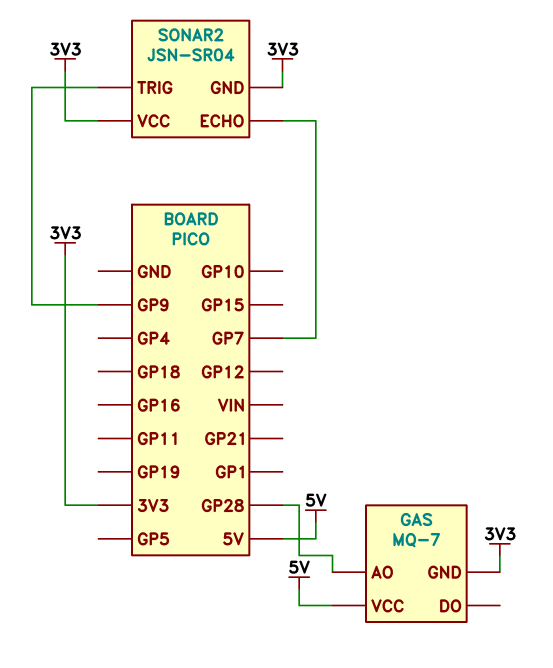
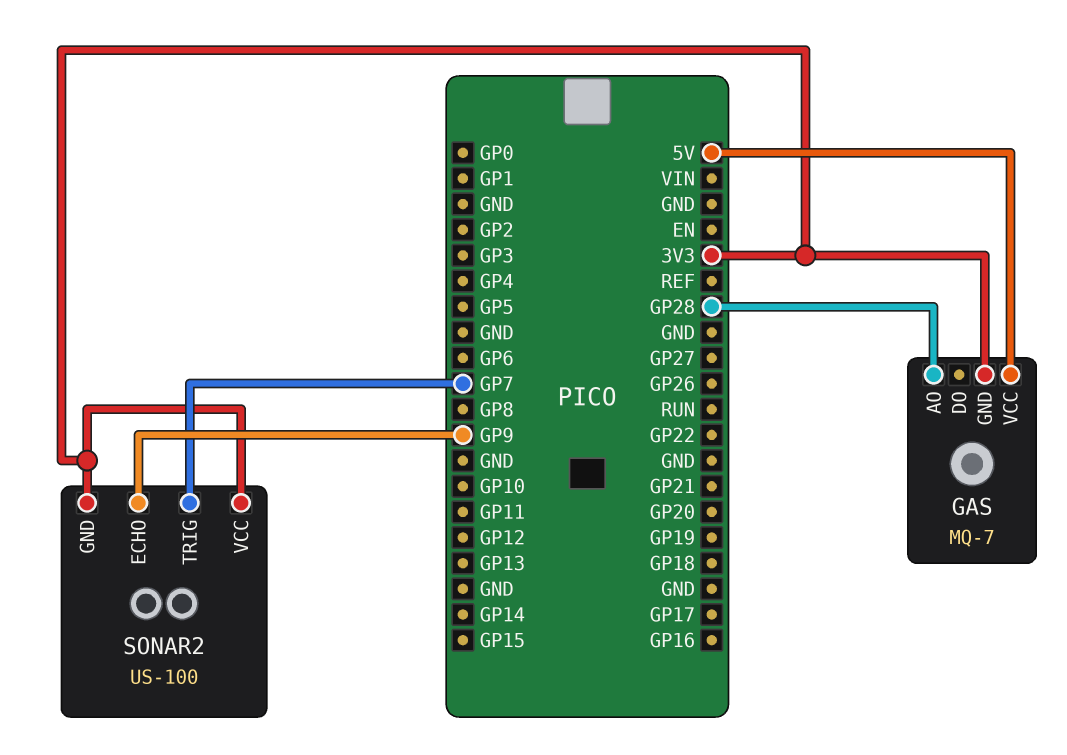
SONAR2: JSN-SR04 -> US-100
SONAR2 pin ECHO: GP7 -> GP9
SONAR2 pin TRIG: GP9 -> GP7

